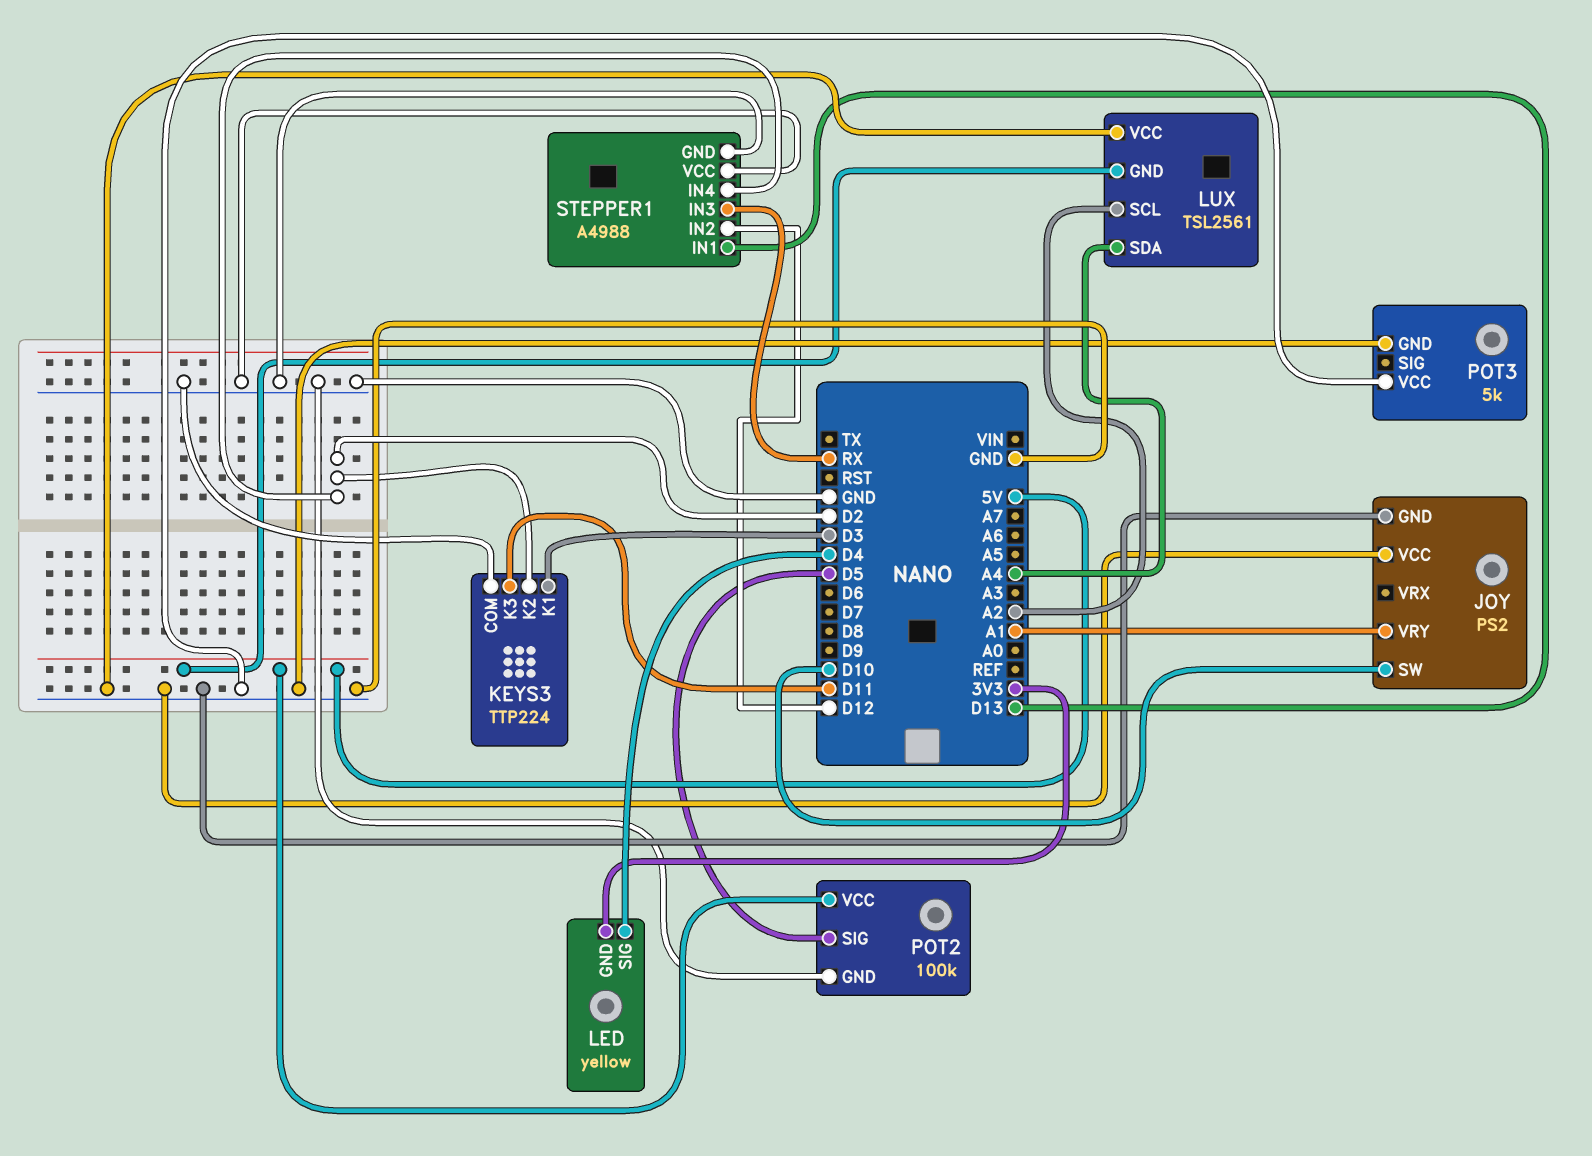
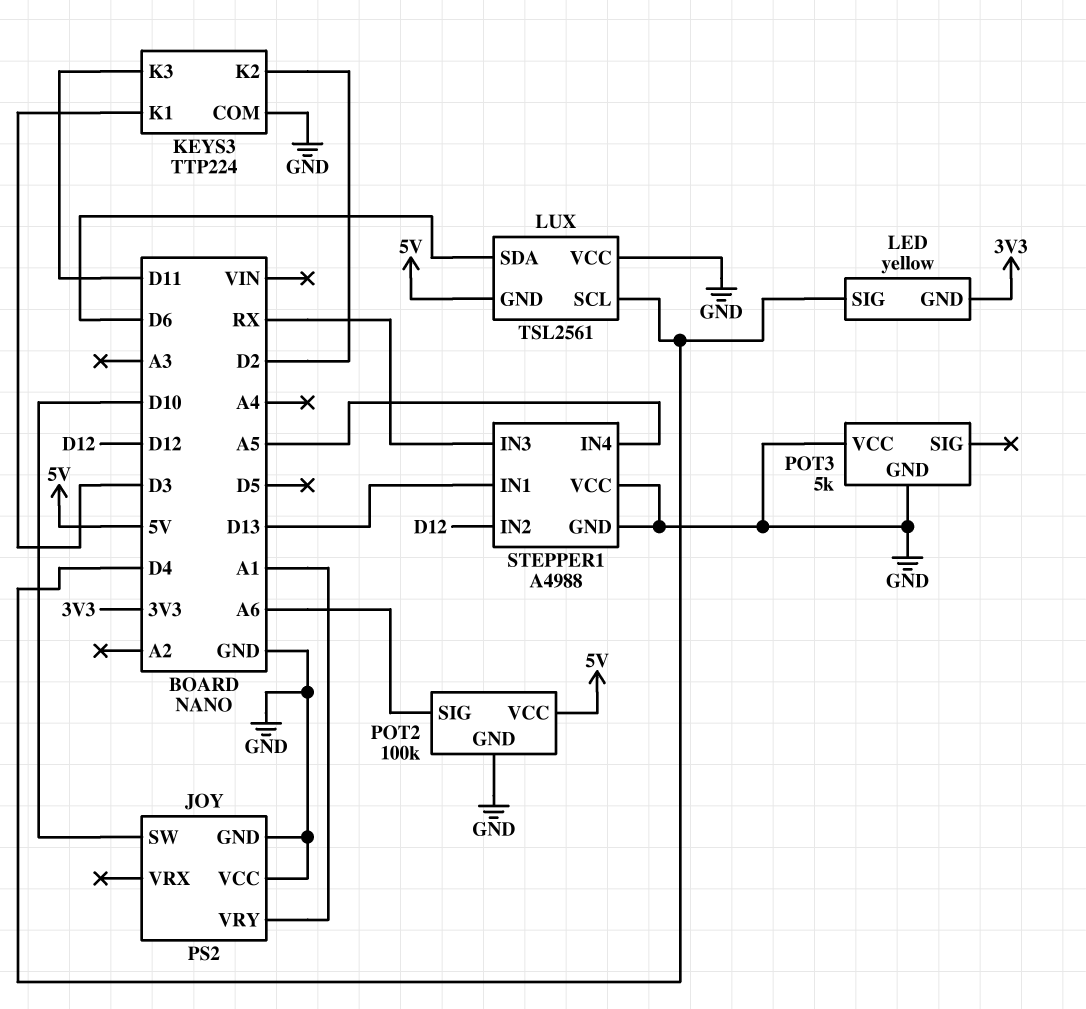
LUX pin SCL: A2 -> D4
LUX pin SDA: A4 -> D6
POT2 pin SIG: D5 -> A6
STEPPER1 pin IN4: D2 -> A5

